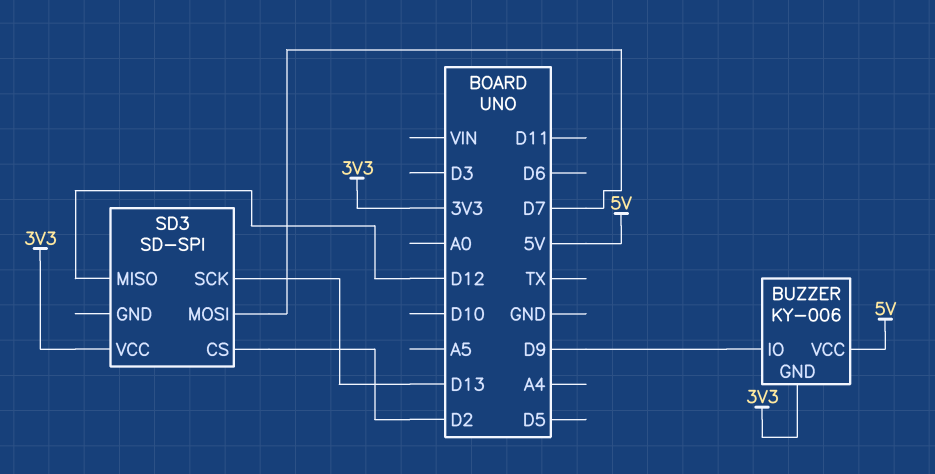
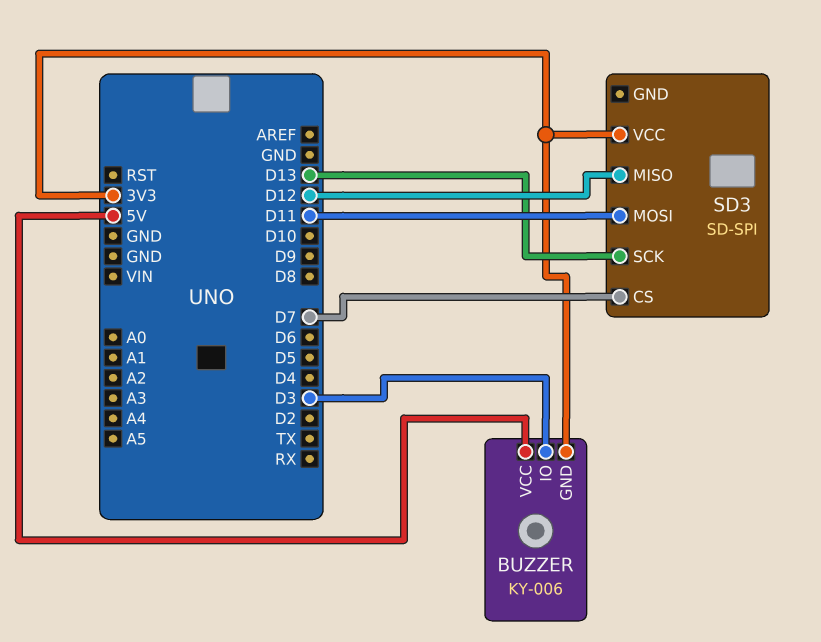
BUZZER pin IO: D9 -> D3
SD3 pin CS: D2 -> D7
SD3 pin MOSI: D7 -> D11

